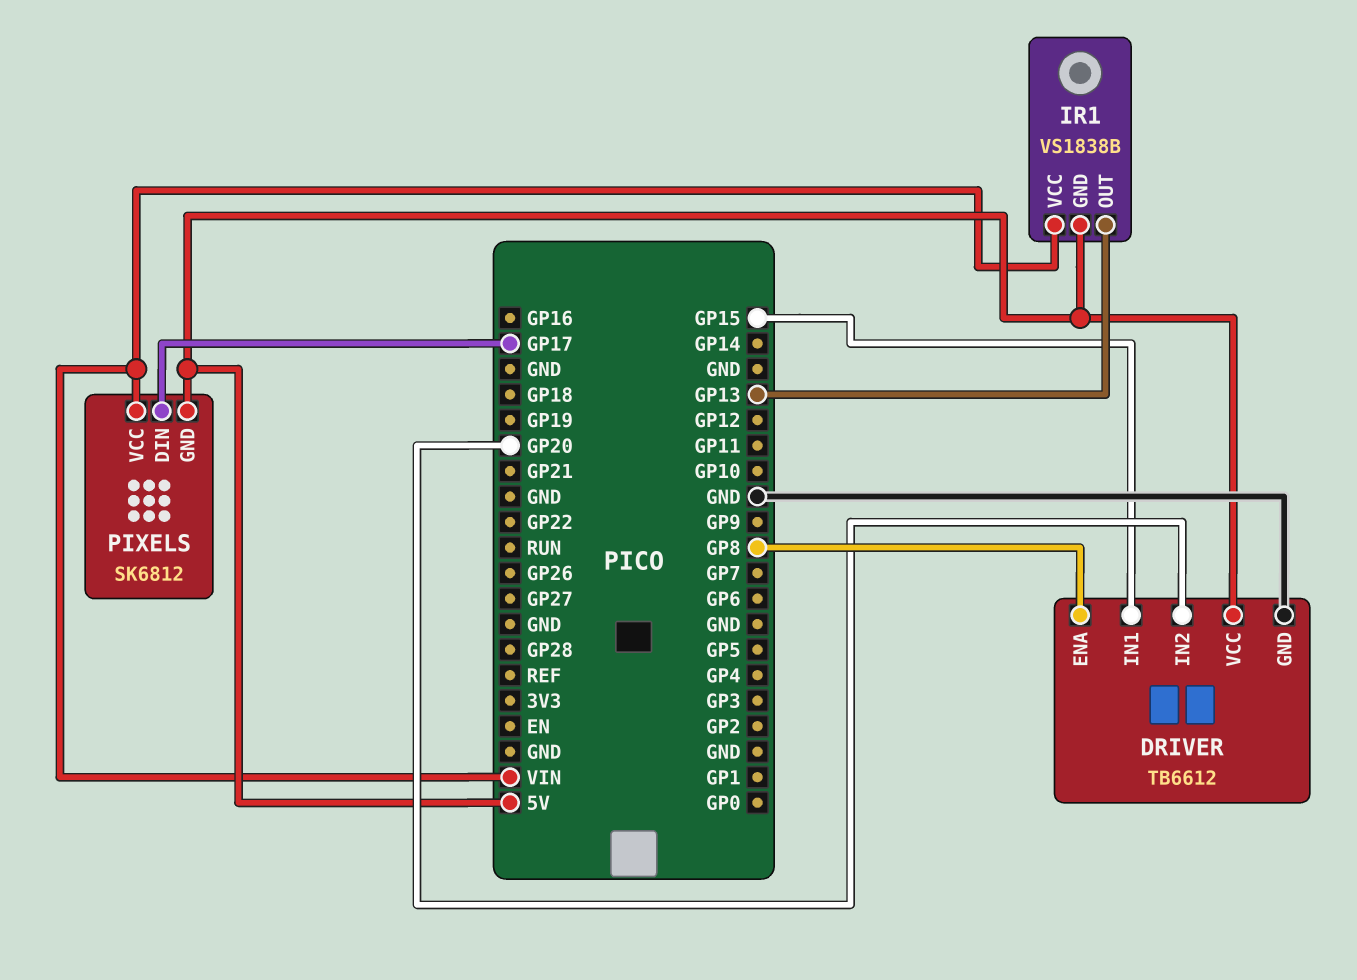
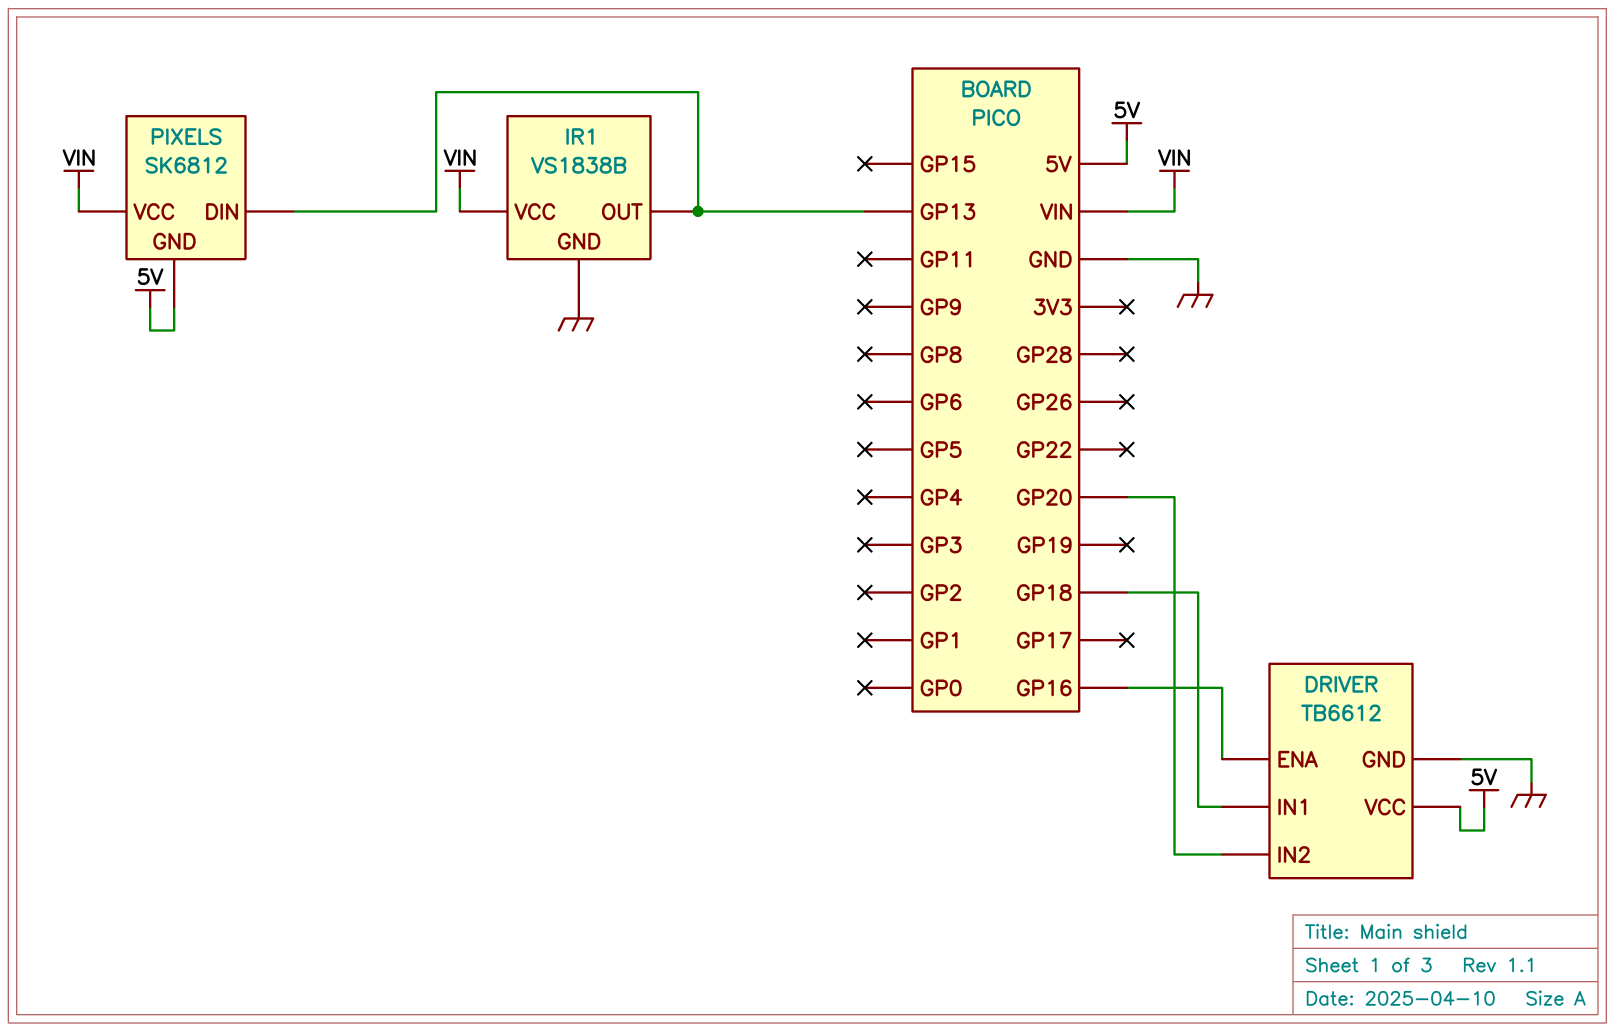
DRIVER pin ENA: GP8 -> GP16
DRIVER pin IN1: GP15 -> GP18
IR1 pin GND: 5V -> GND
PIXELS pin DIN: GP17 -> GP13

